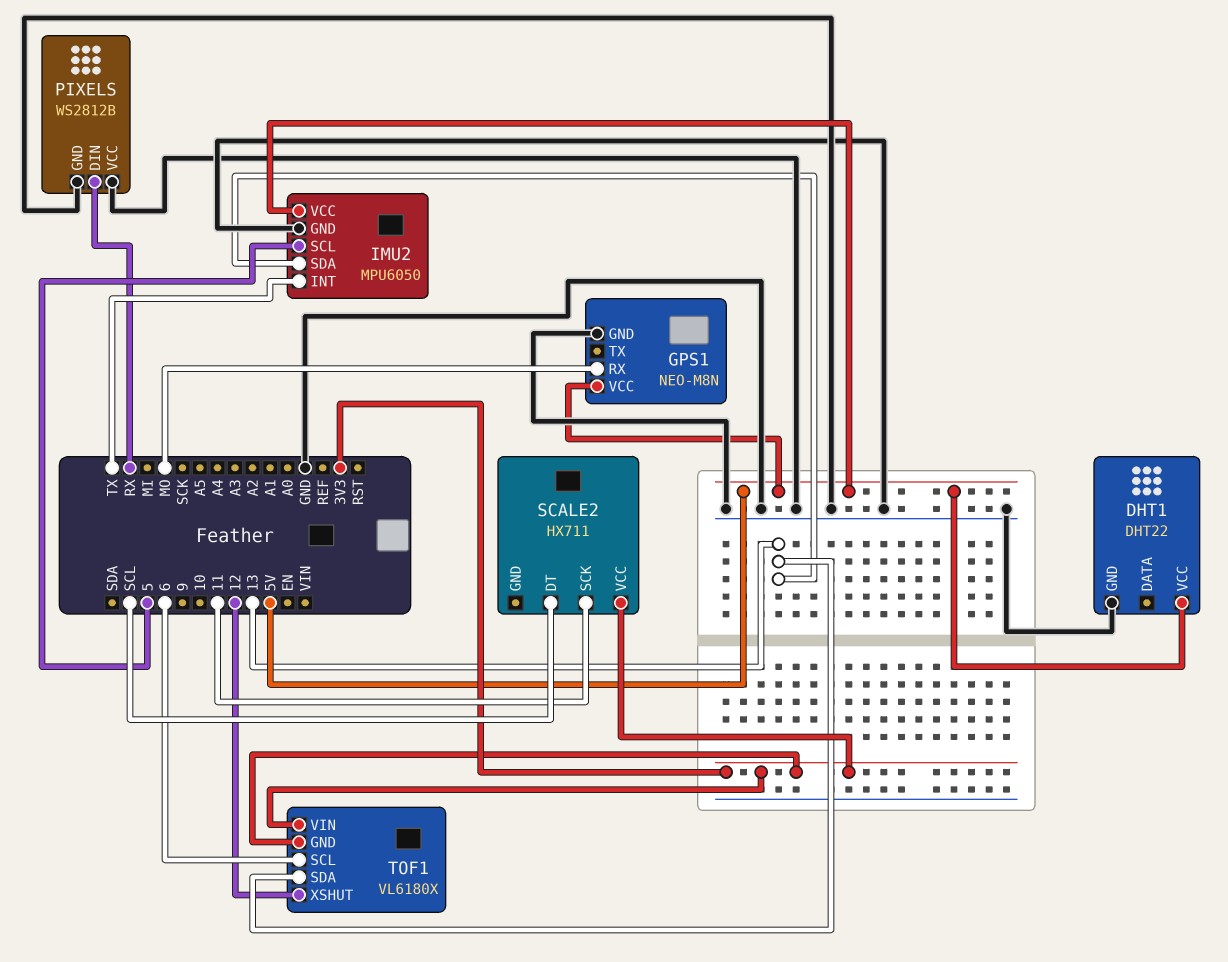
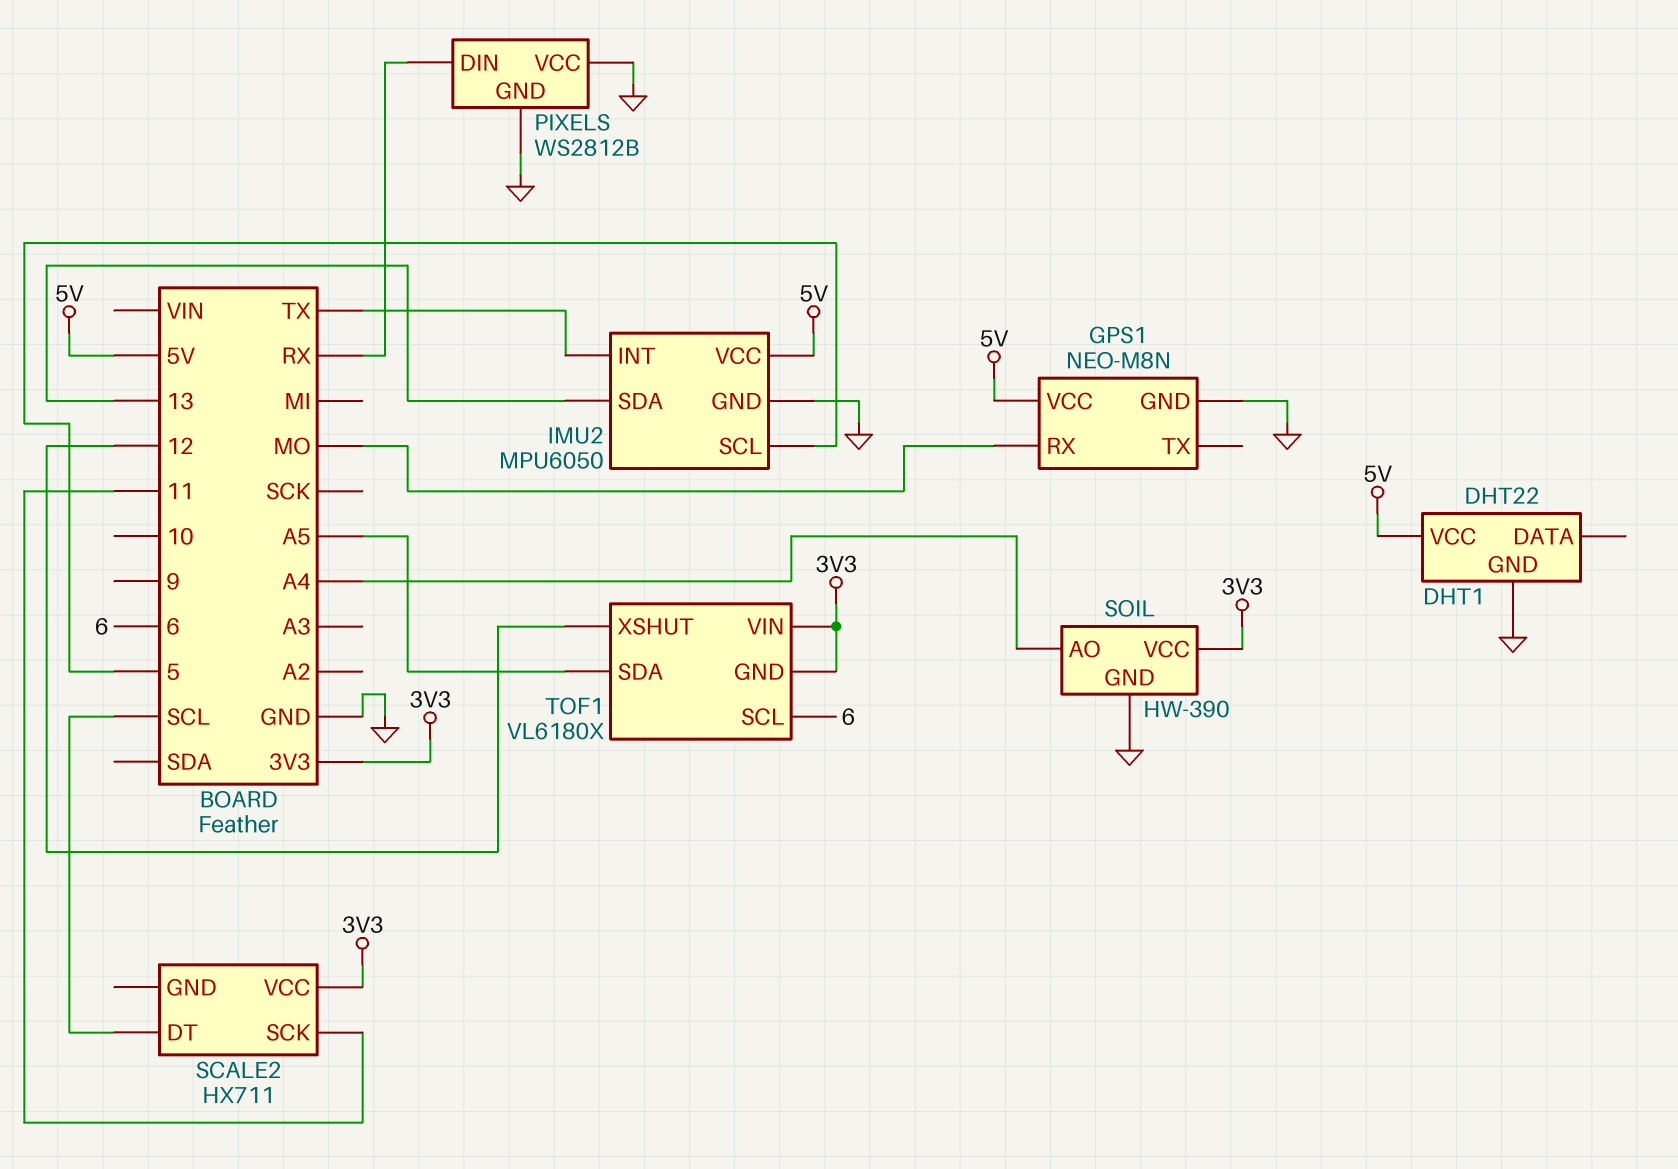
SOIL: none -> HW-390
SOIL pin AO: none -> A4
SOIL pin GND: none -> GND
SOIL pin VCC: none -> 3V3
TOF1 pin SDA: 13 -> A5

